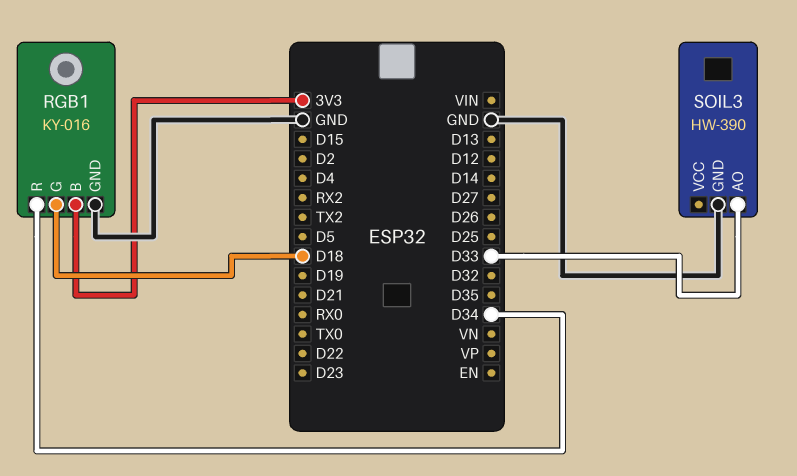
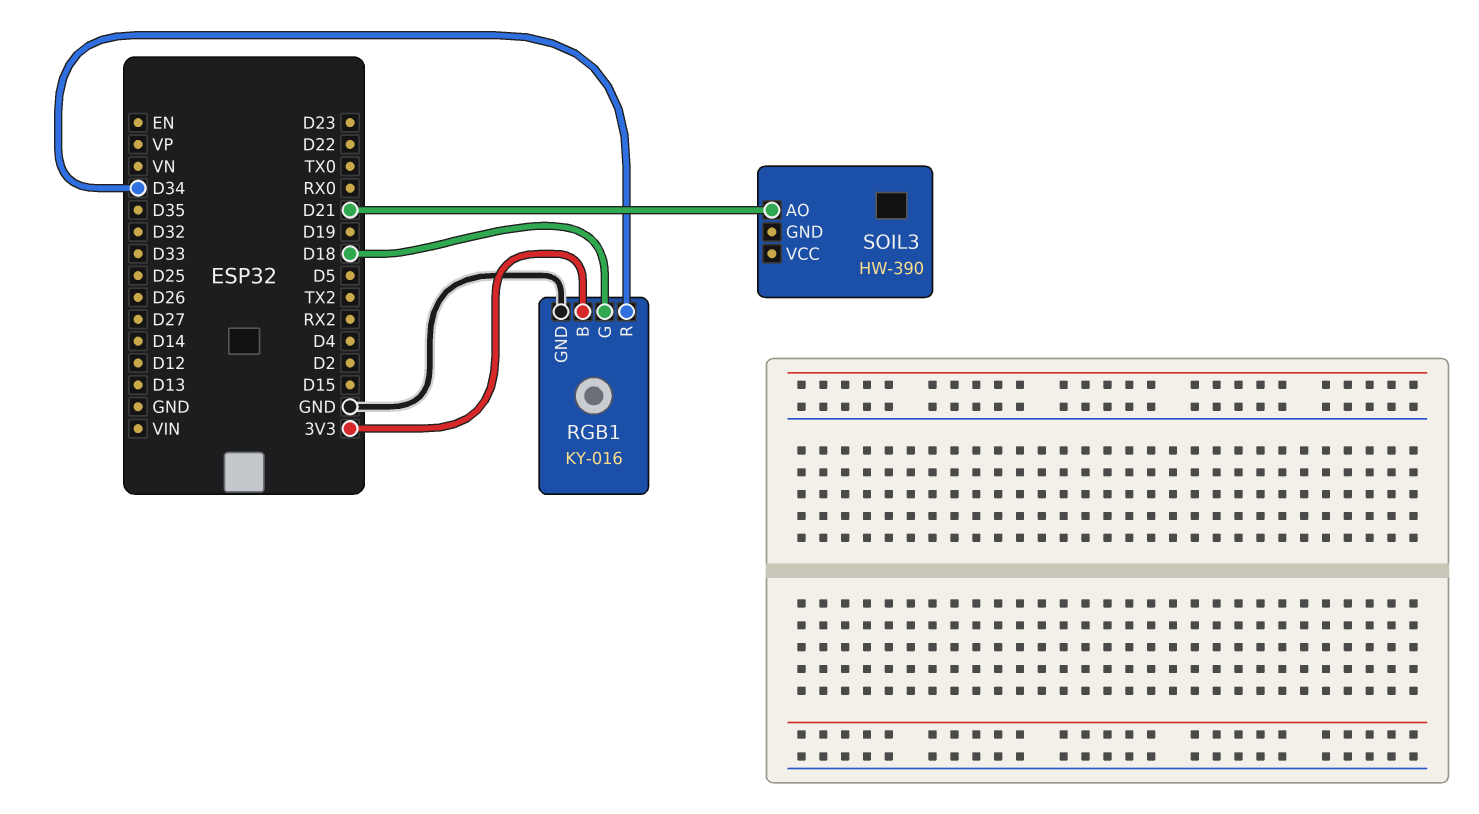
SOIL3 pin AO: D33 -> D21
SOIL3 pin GND: GND -> none

